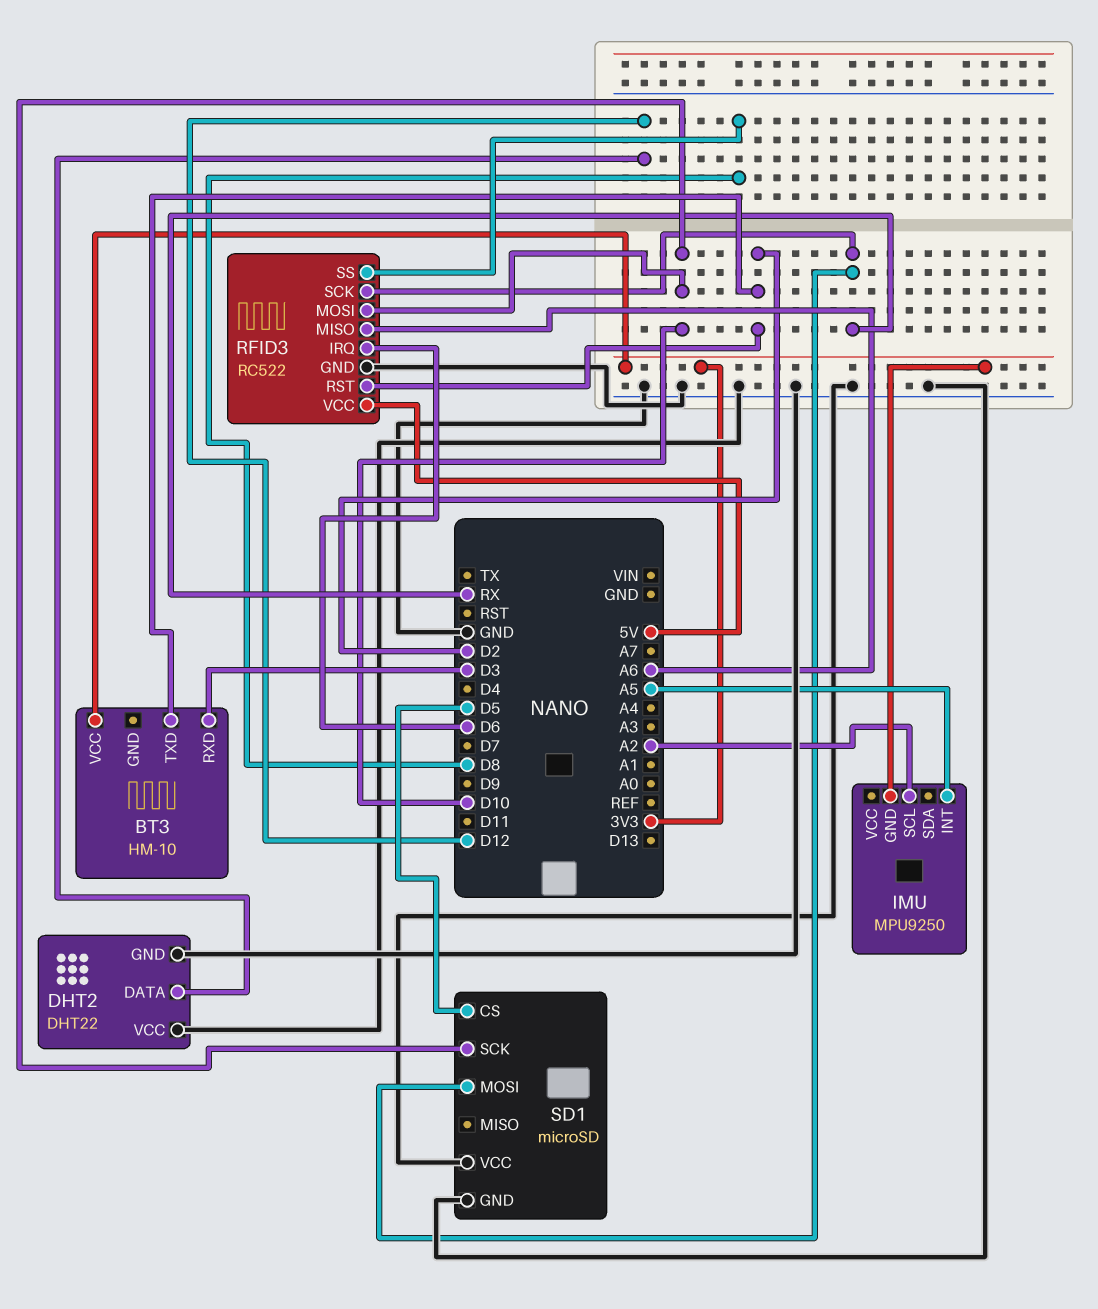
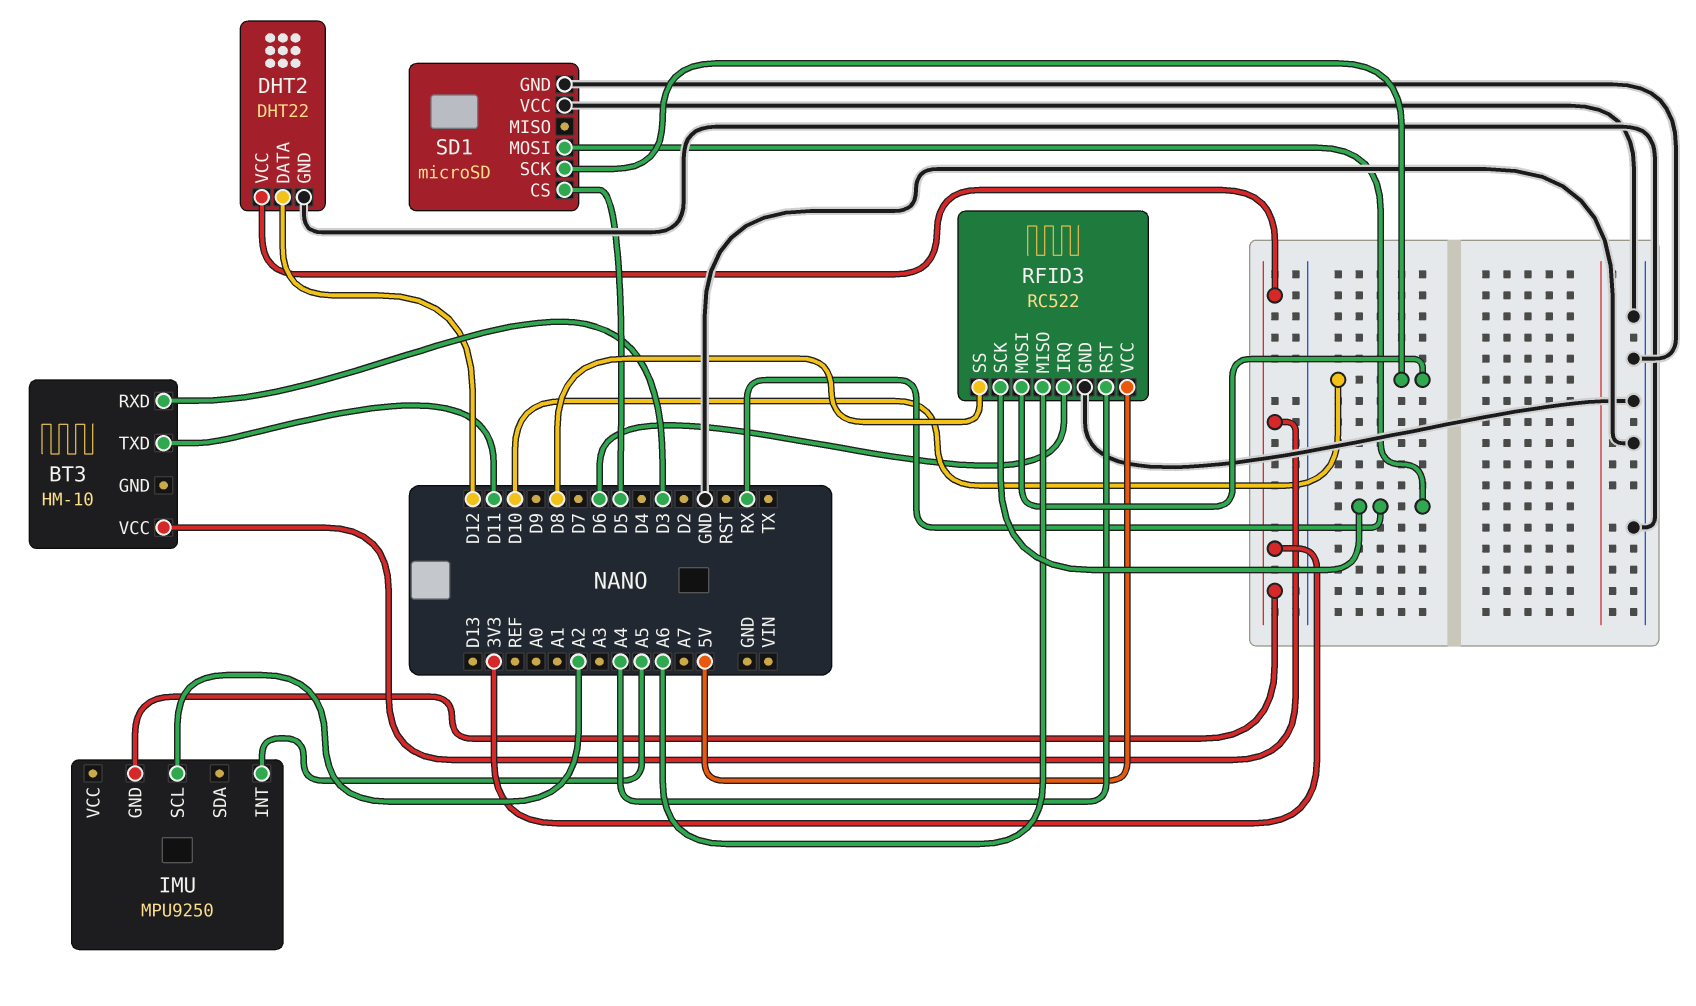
BT3 pin TXD: D2 -> D11
DHT2 pin VCC: GND -> 3V3
RFID3 pin RST: D2 -> A4

